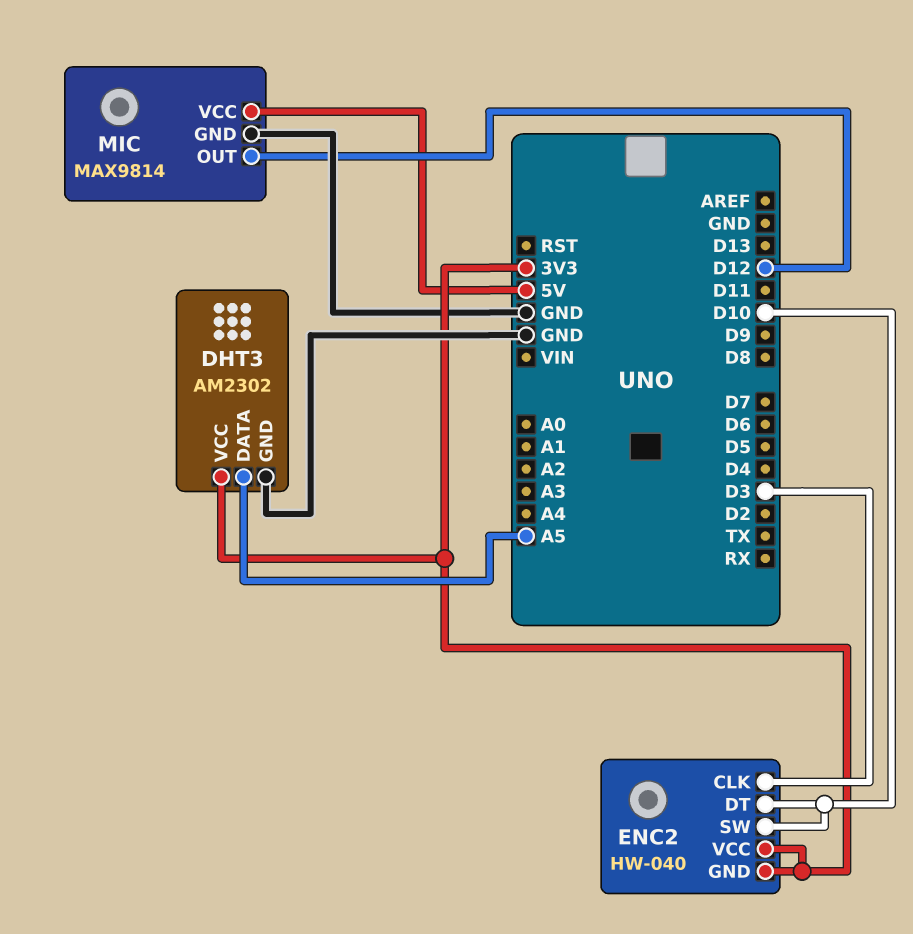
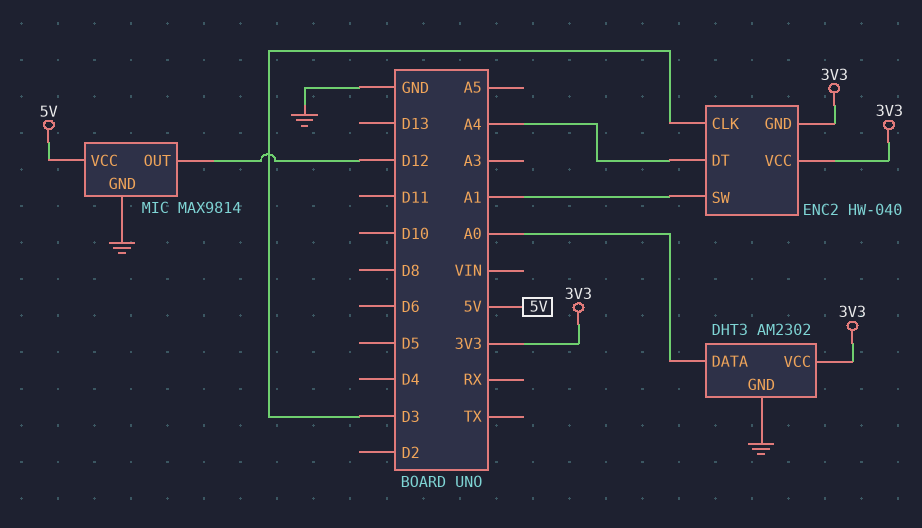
DHT3 pin DATA: A5 -> A0
ENC2 pin DT: D10 -> A4
ENC2 pin SW: D10 -> A1

